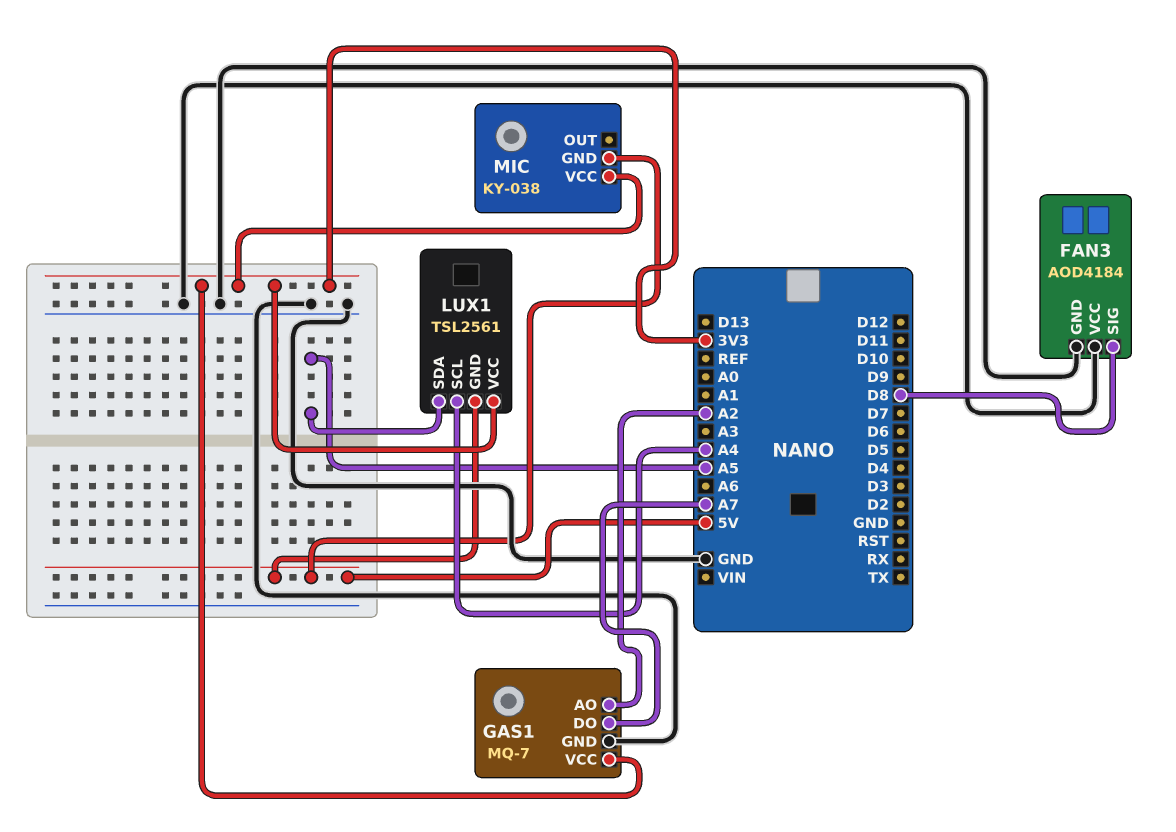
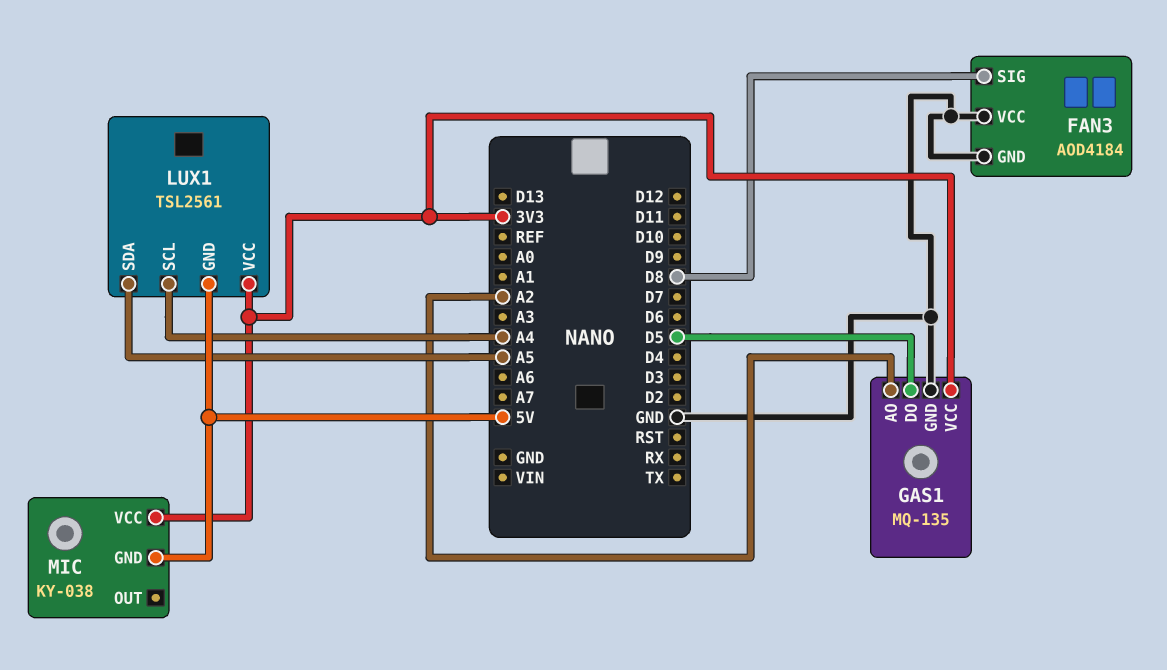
GAS1: MQ-7 -> MQ-135
GAS1 pin DO: A7 -> D5

